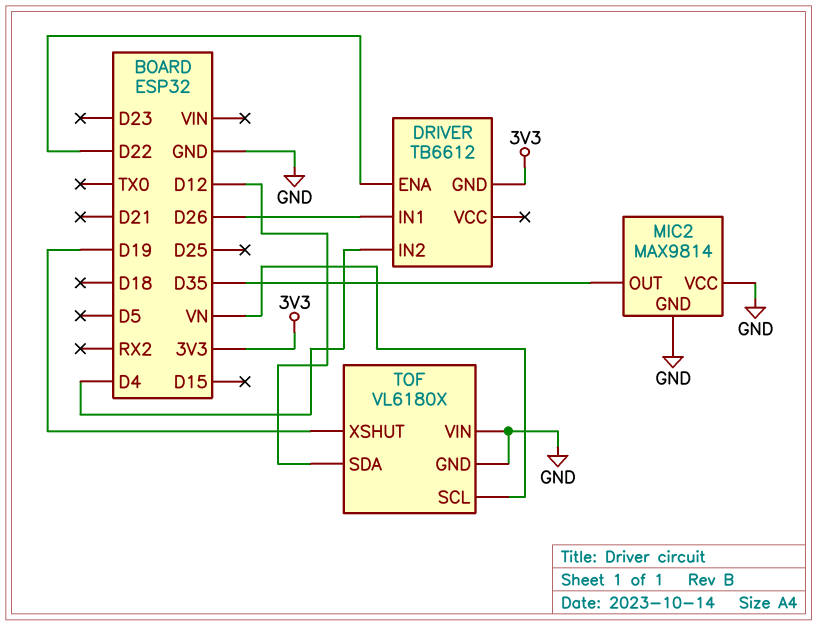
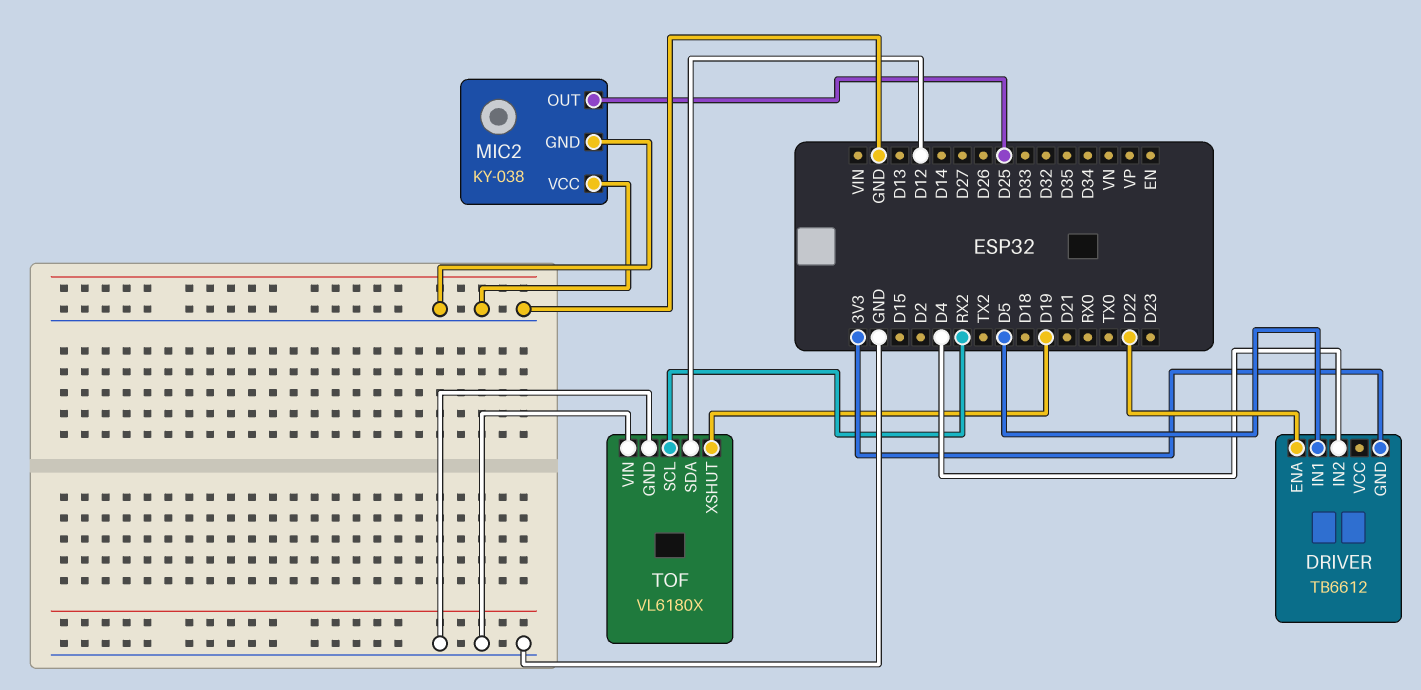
DRIVER pin IN1: D26 -> D5
MIC2: MAX9814 -> KY-038
MIC2 pin OUT: D35 -> D25
TOF pin SCL: VN -> RX2

